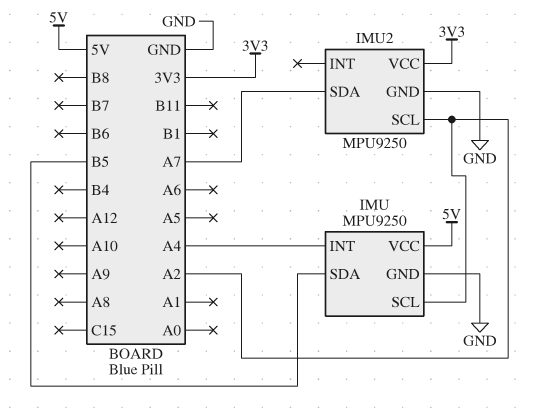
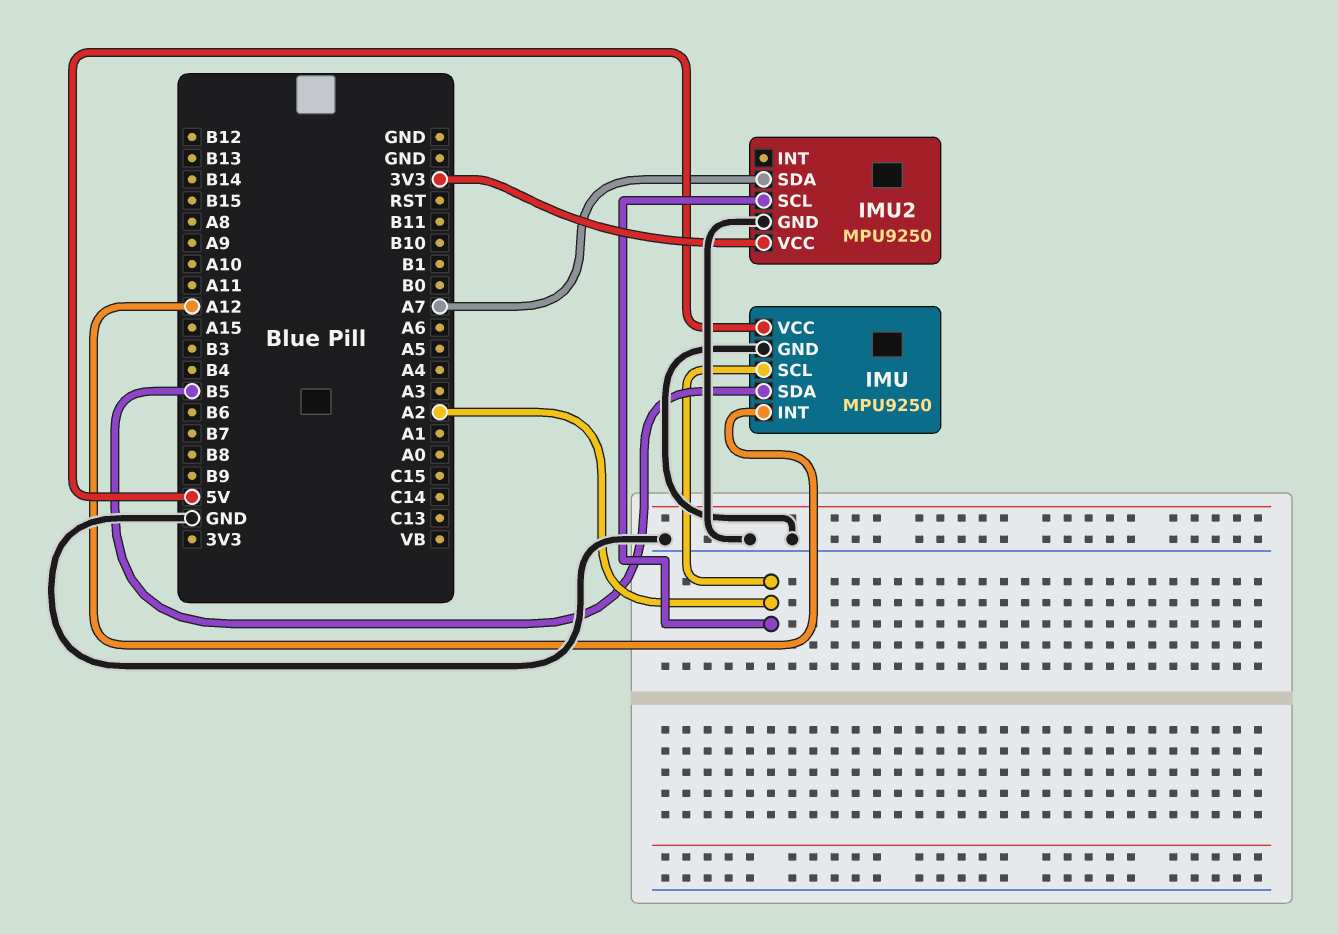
IMU pin INT: A4 -> A12

